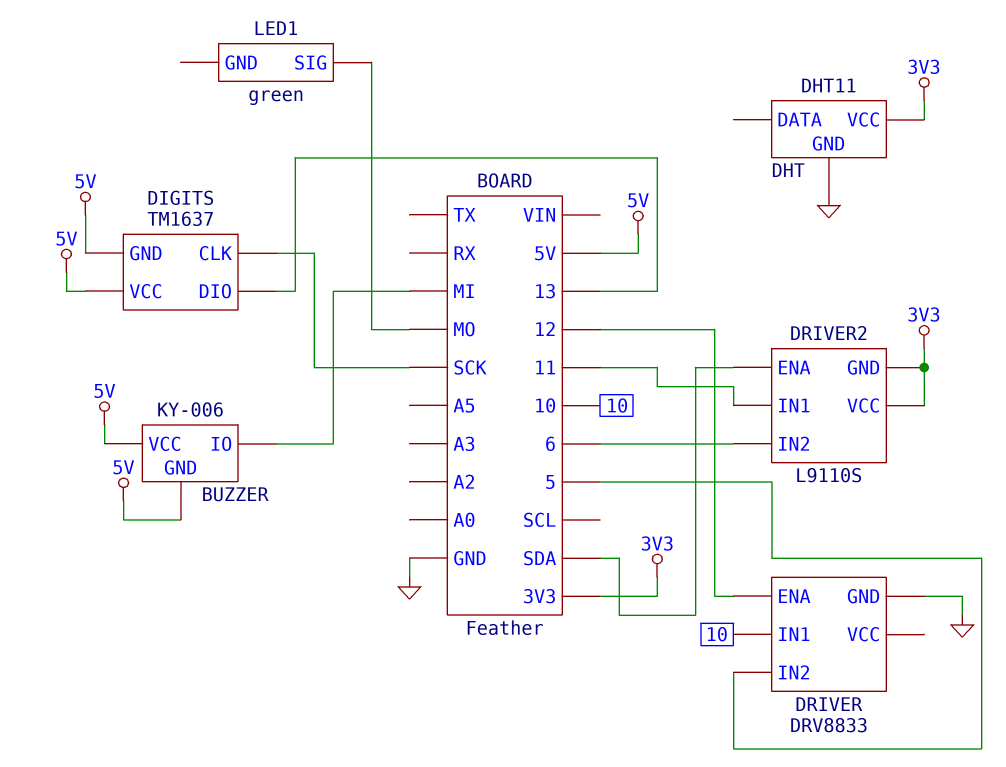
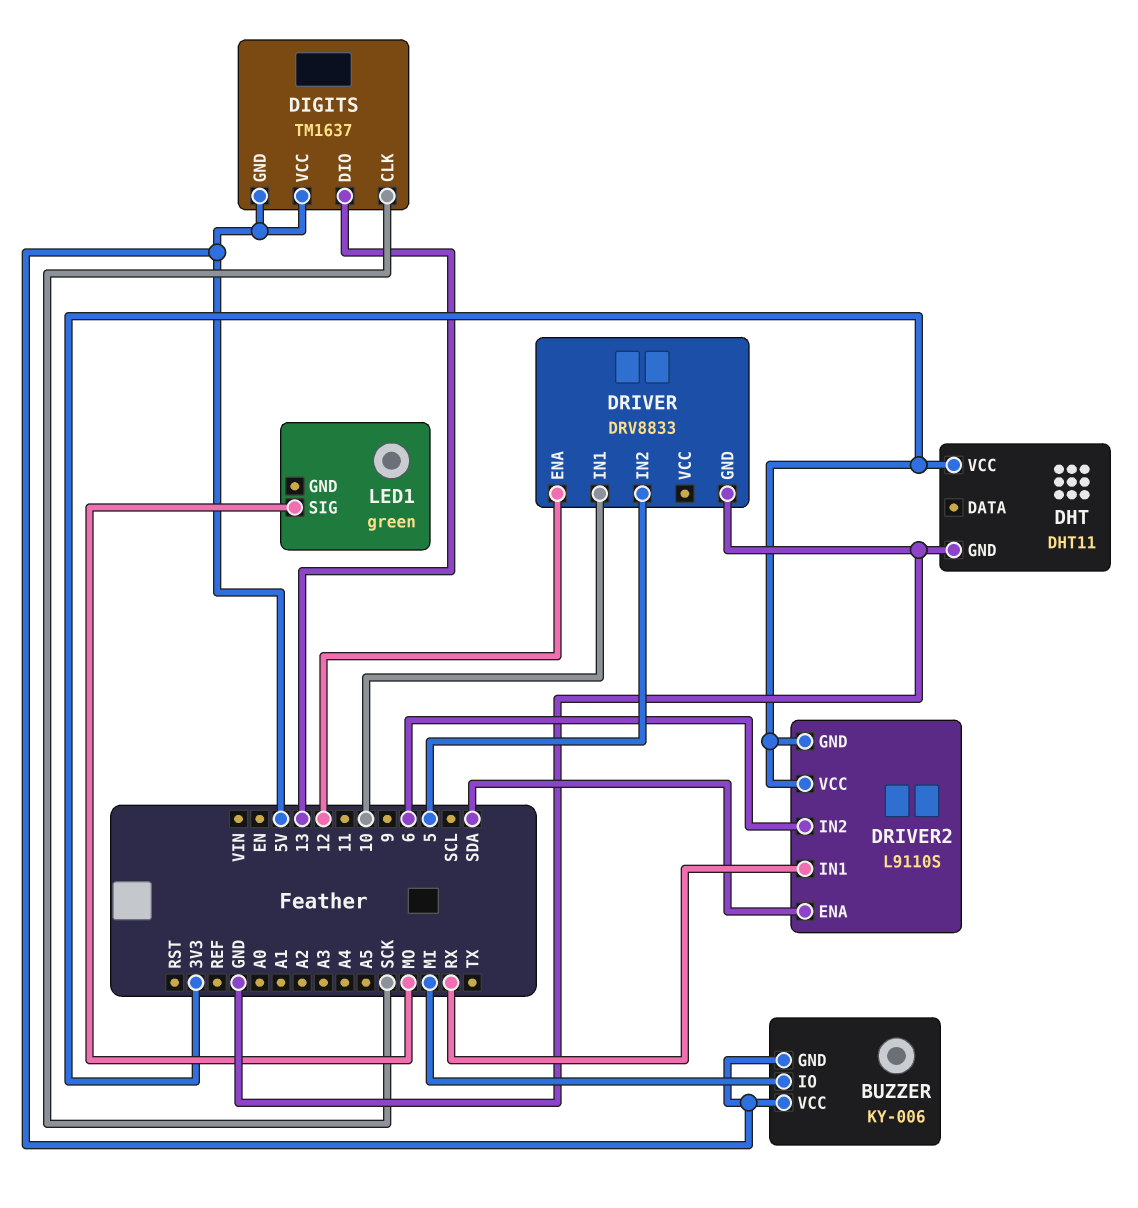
DRIVER2 pin IN1: 11 -> RX

